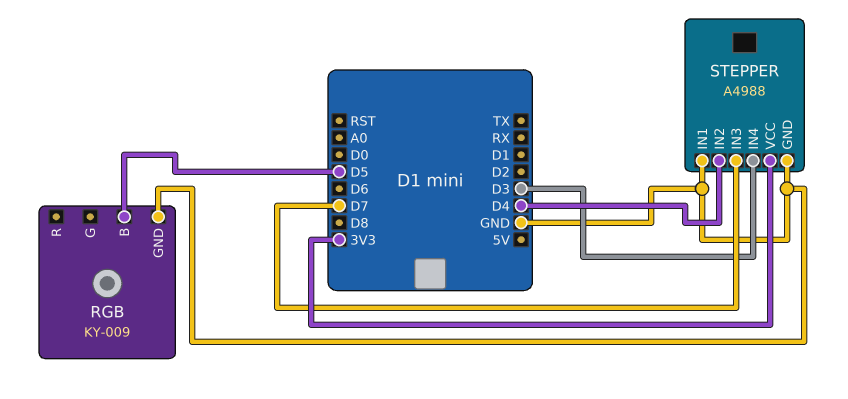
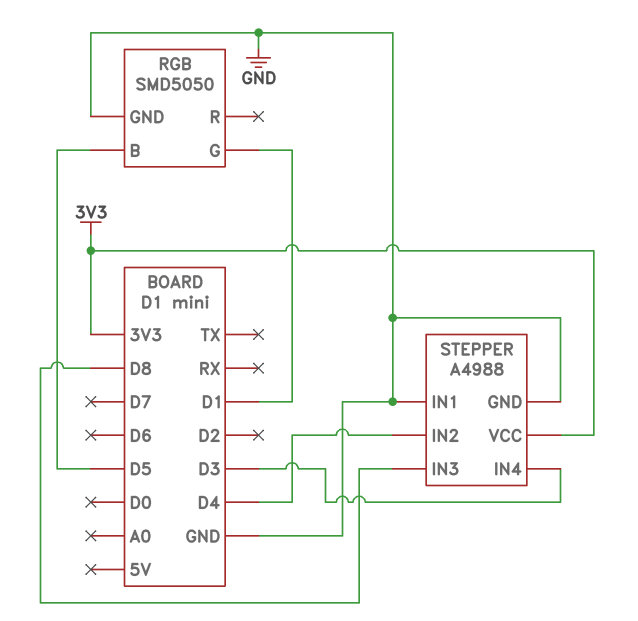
RGB: KY-009 -> SMD5050
RGB pin G: none -> D1
STEPPER pin IN3: D7 -> D8

